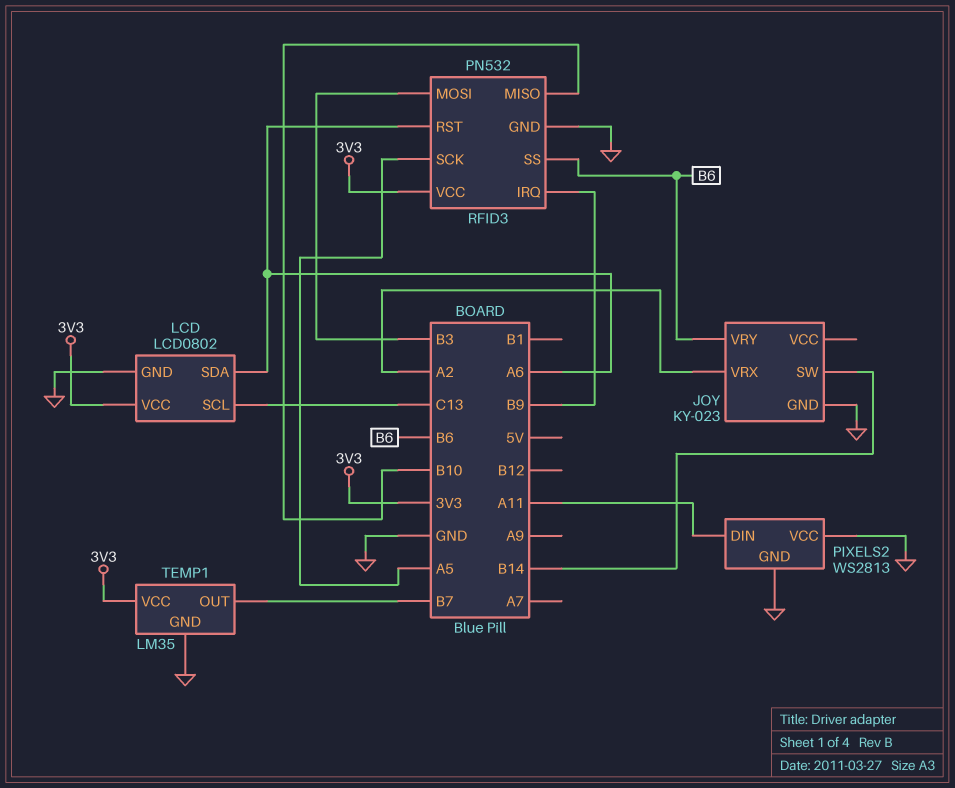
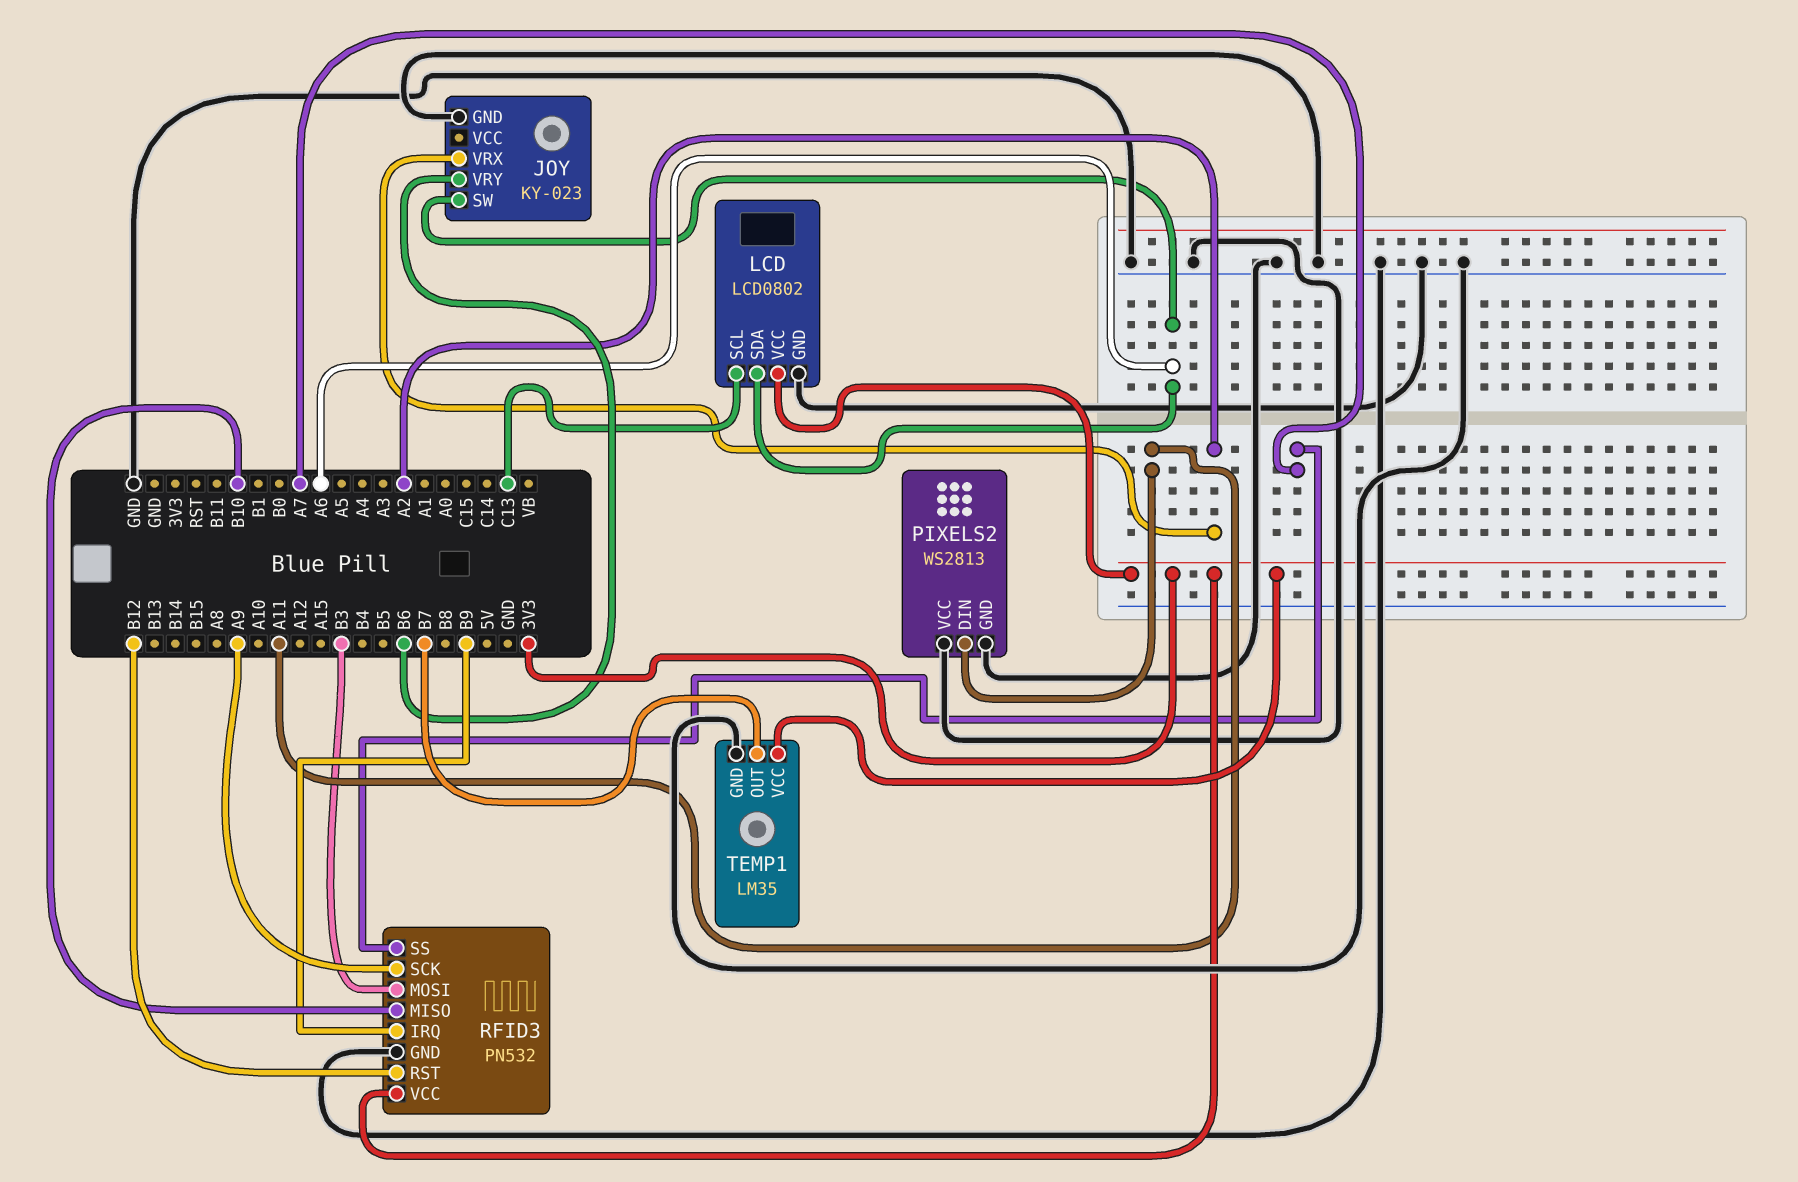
JOY pin SW: B14 -> A6
RFID3 pin RST: A6 -> B12
RFID3 pin SCK: A5 -> A9
RFID3 pin SS: B6 -> A7

